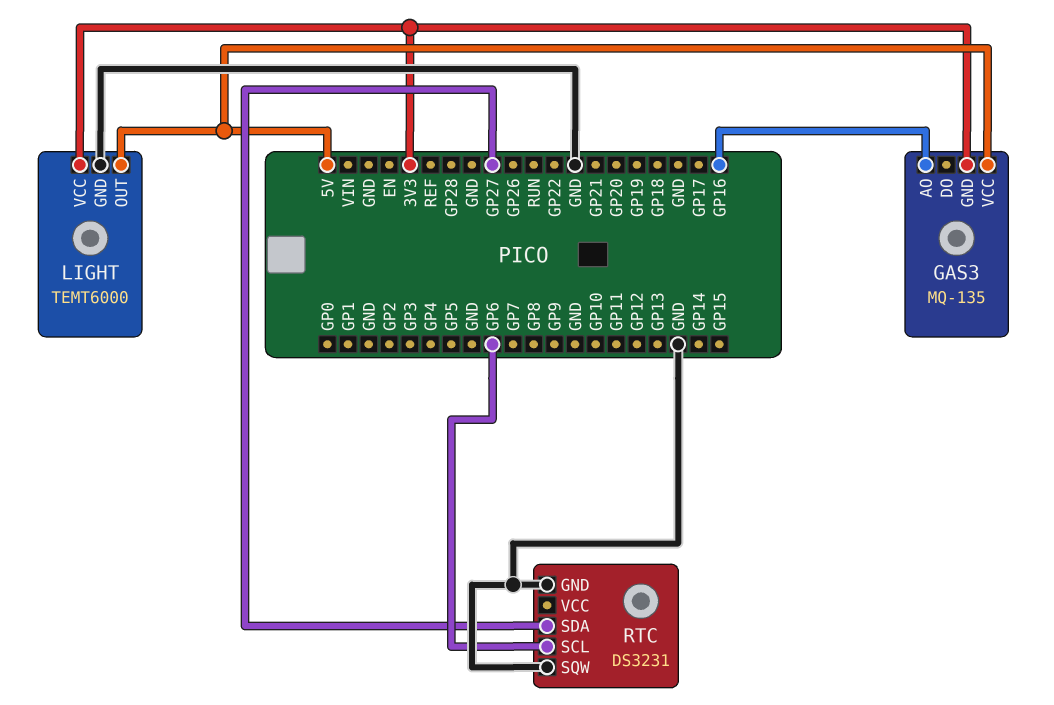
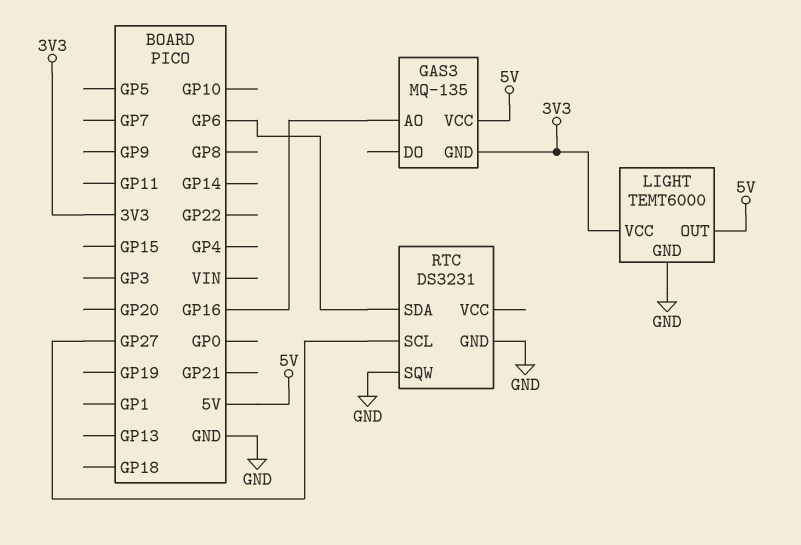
RTC pin SCL: GP6 -> GP27
RTC pin SDA: GP27 -> GP6

